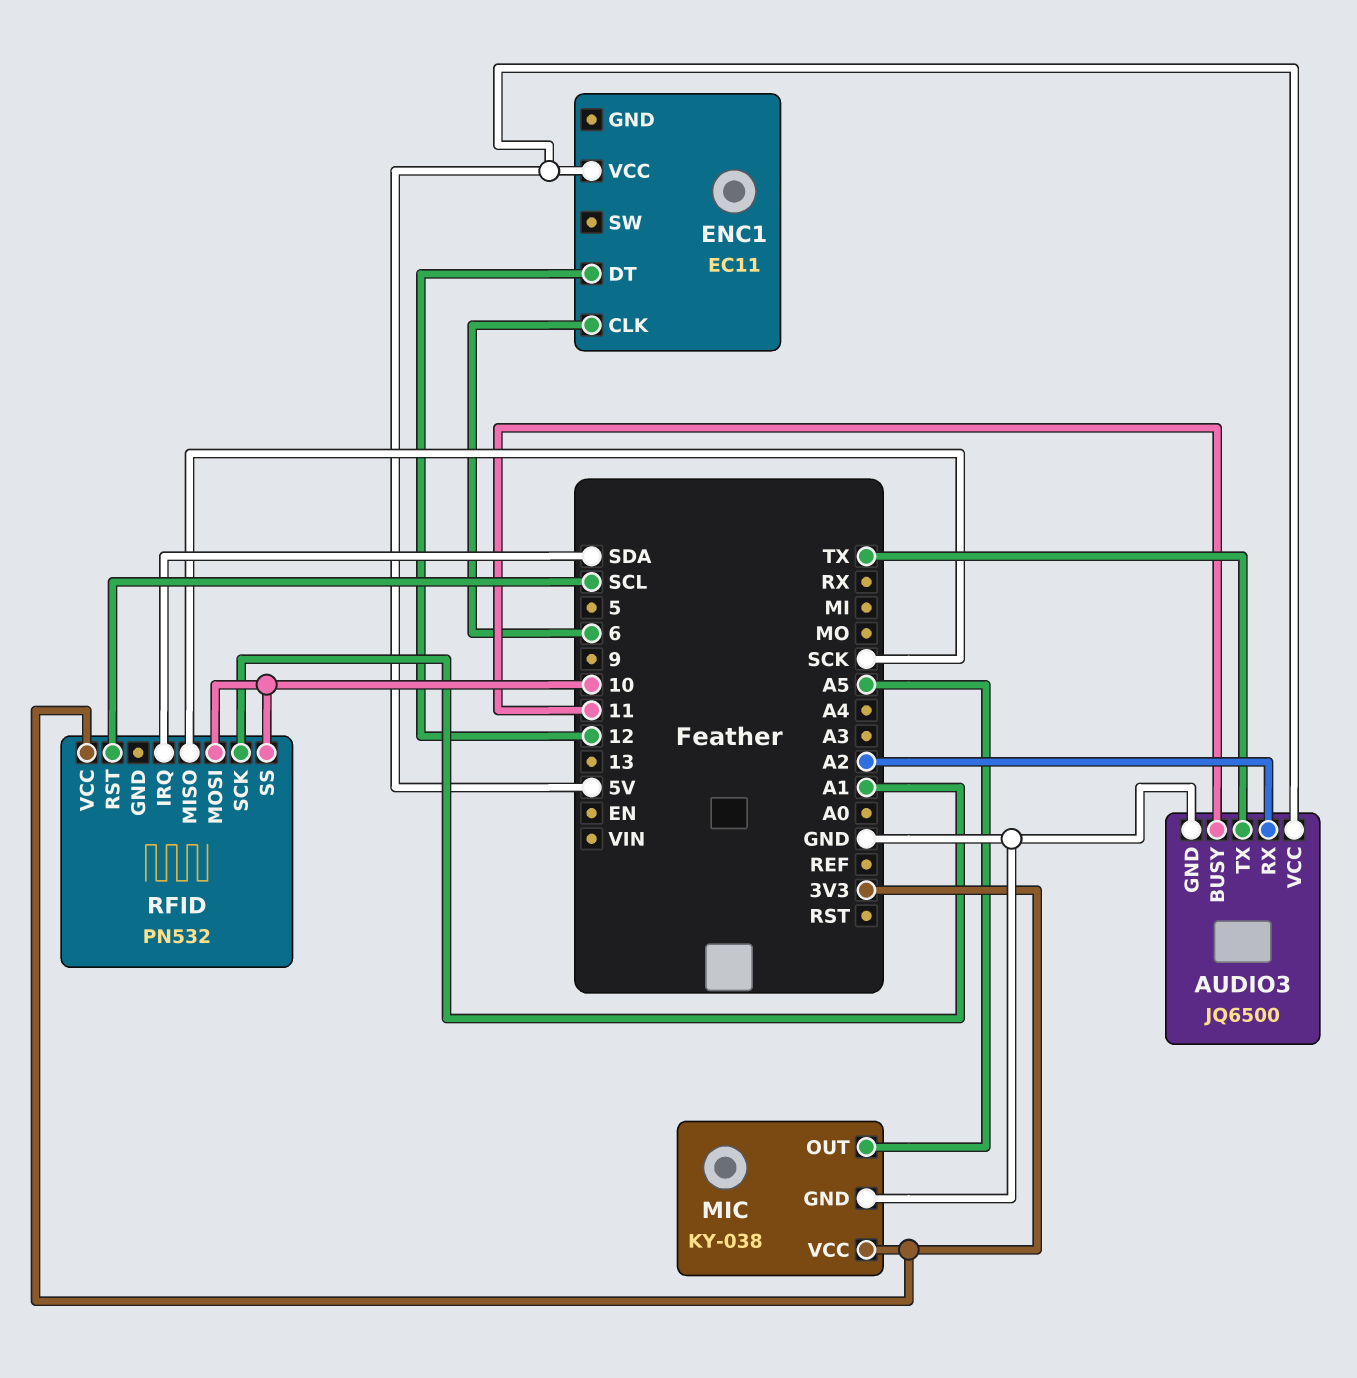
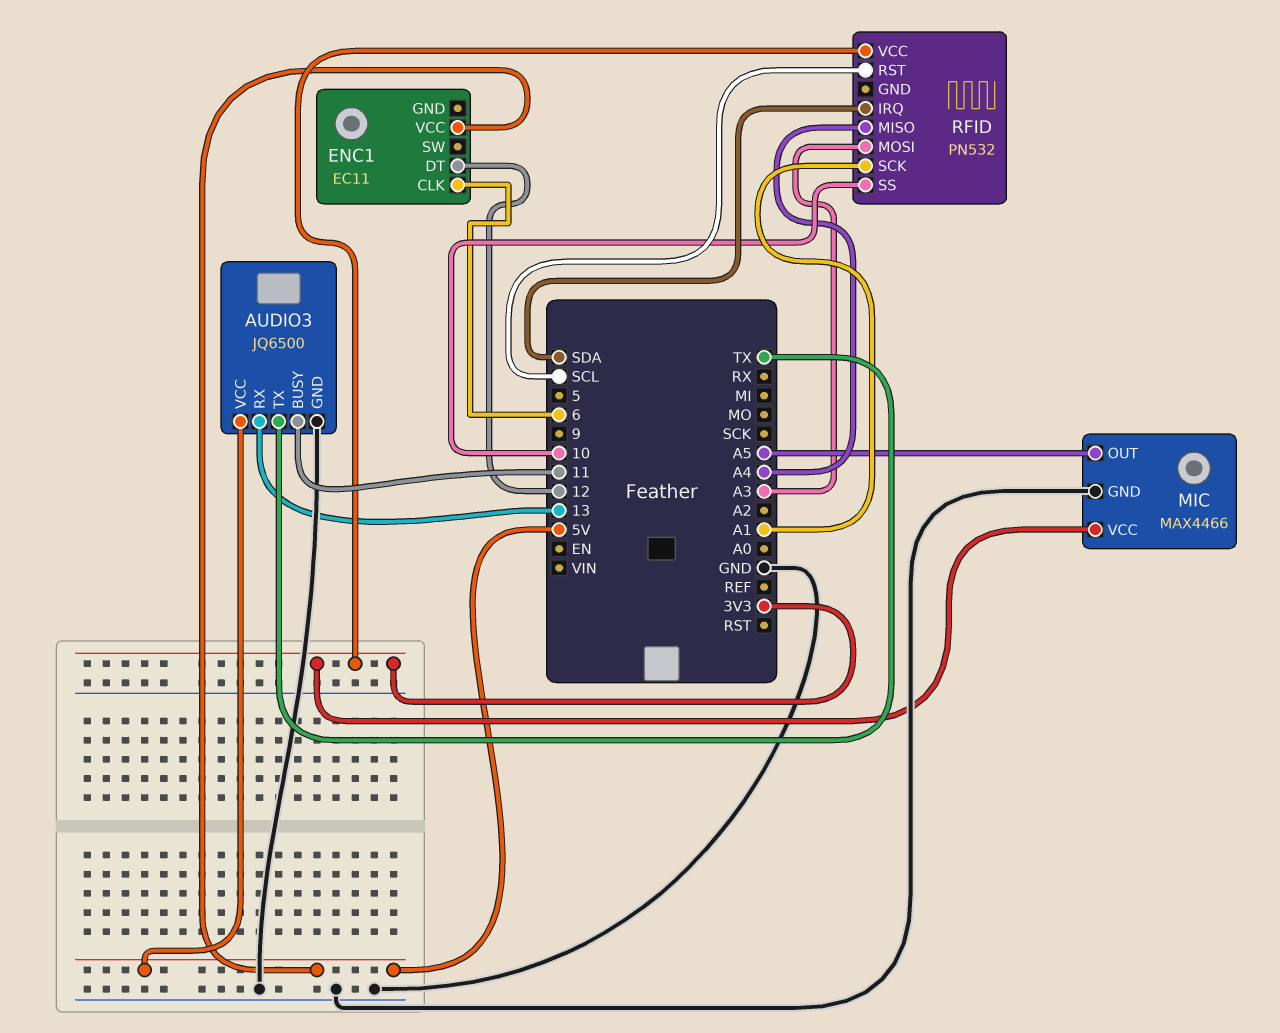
AUDIO3 pin RX: A2 -> 13
MIC: KY-038 -> MAX4466
RFID pin MISO: SCK -> A4
RFID pin MOSI: 10 -> A3

